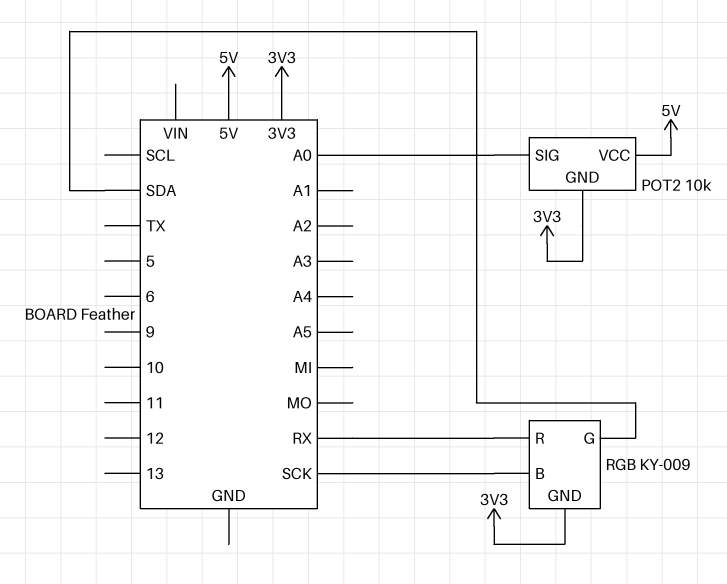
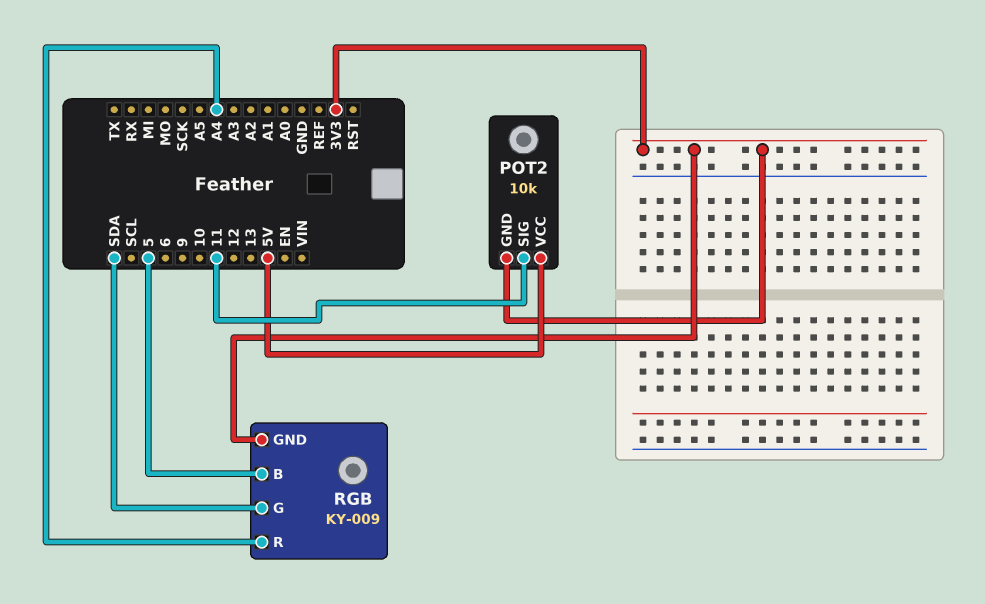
POT2 pin SIG: A0 -> 11
RGB pin B: SCK -> 5
RGB pin R: RX -> A4

